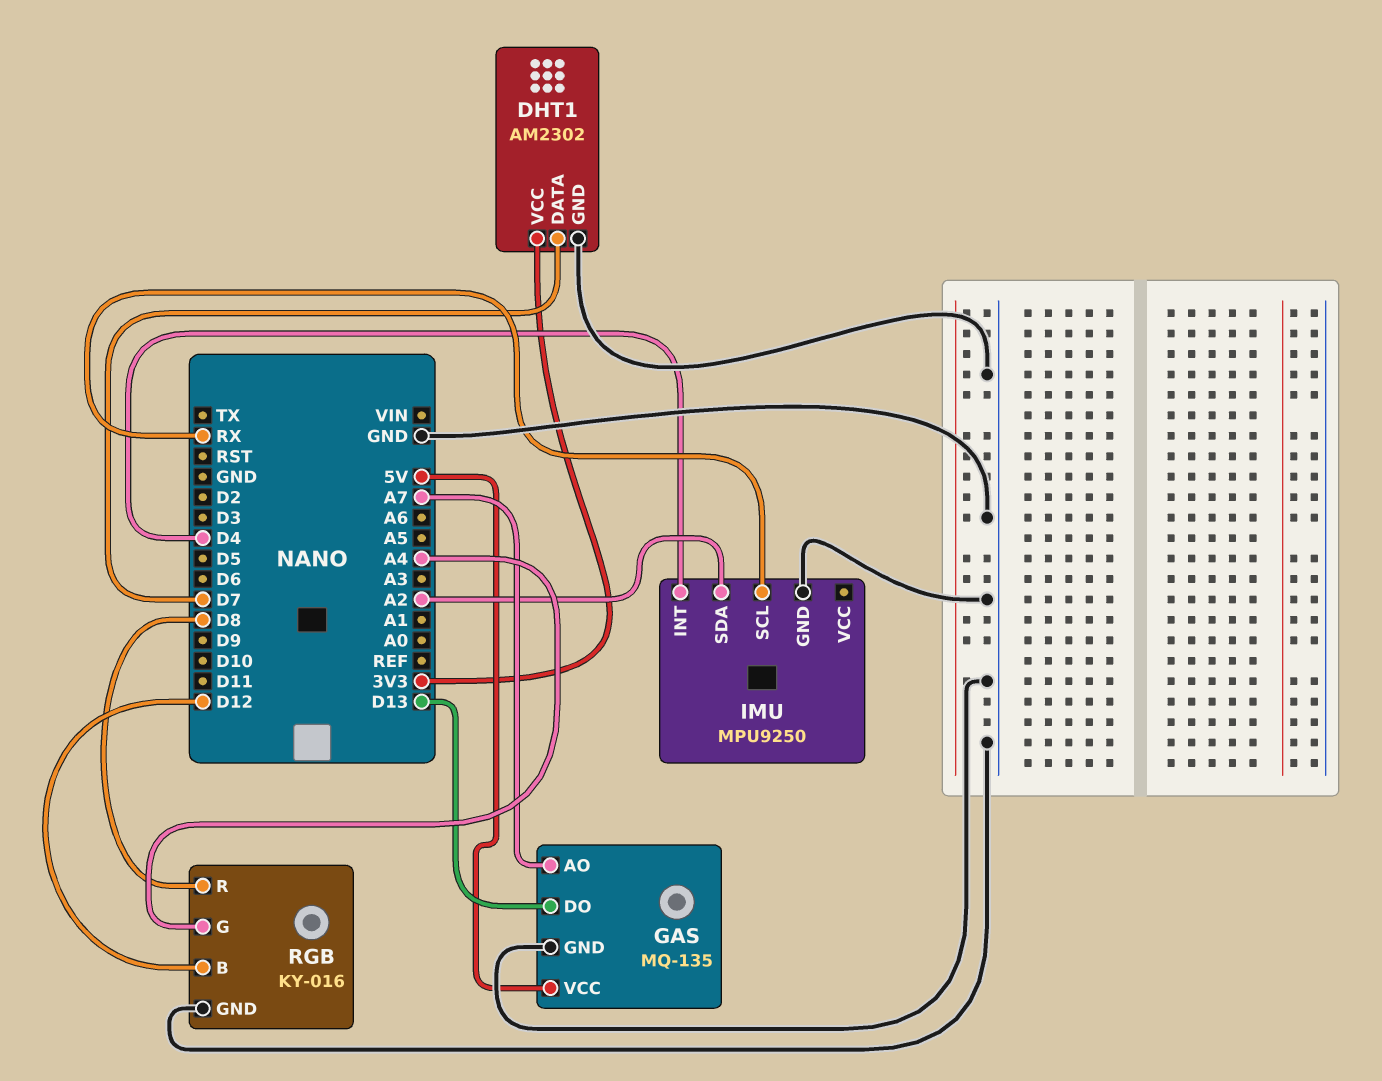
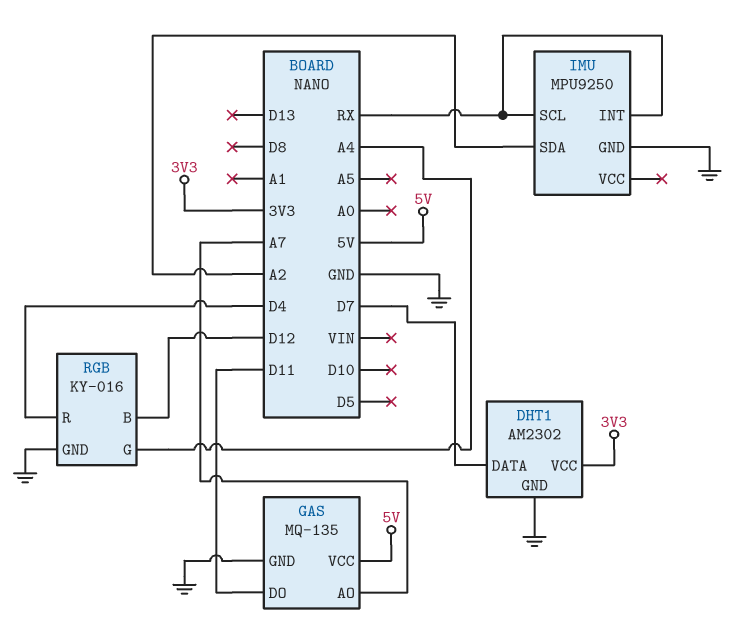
GAS pin DO: D13 -> D11
IMU pin INT: D4 -> RX
RGB pin R: D8 -> D4

